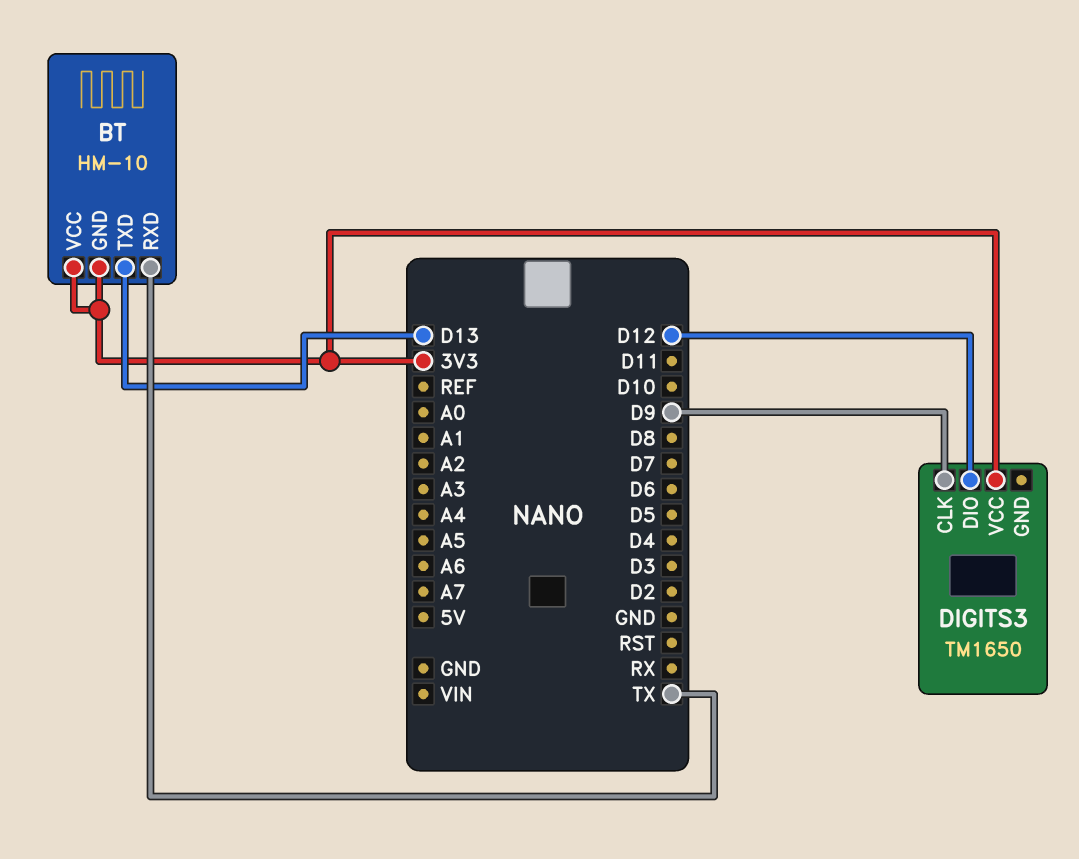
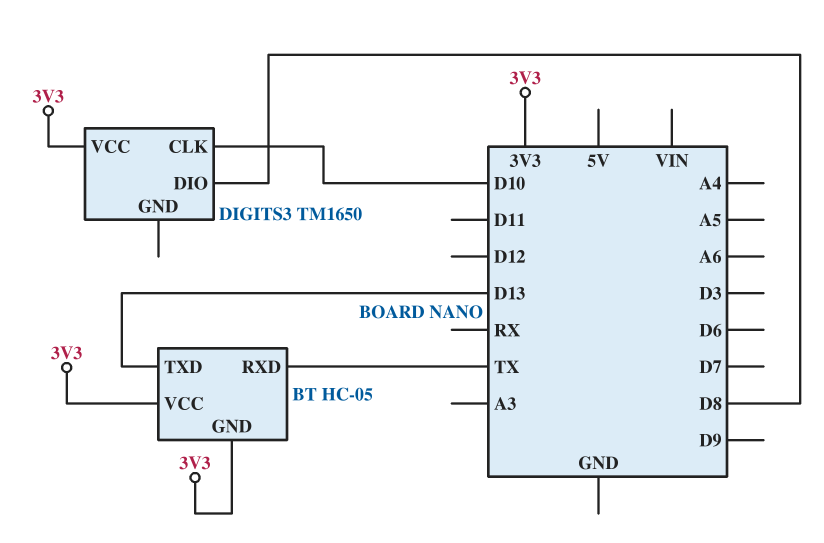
BT: HM-10 -> HC-05
DIGITS3 pin CLK: D9 -> D10
DIGITS3 pin DIO: D12 -> D8

